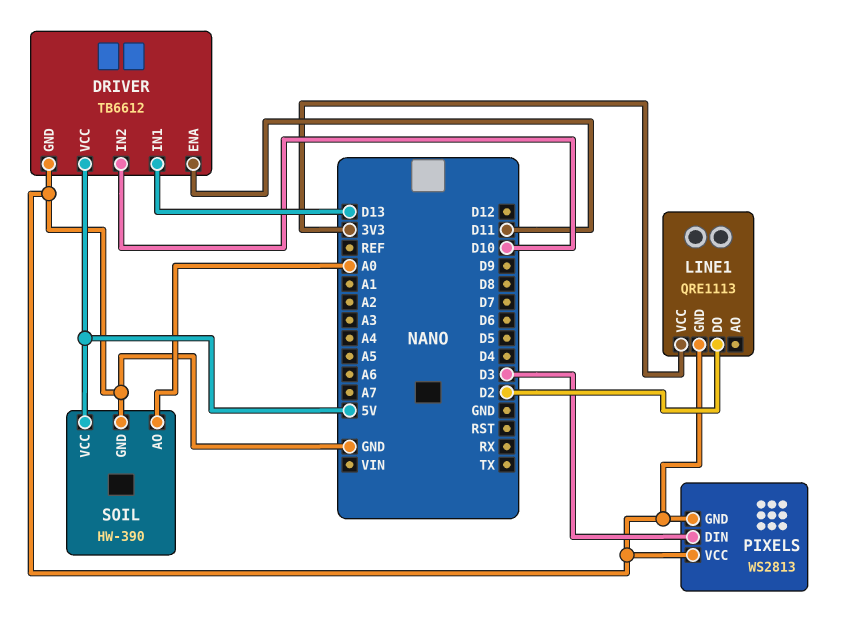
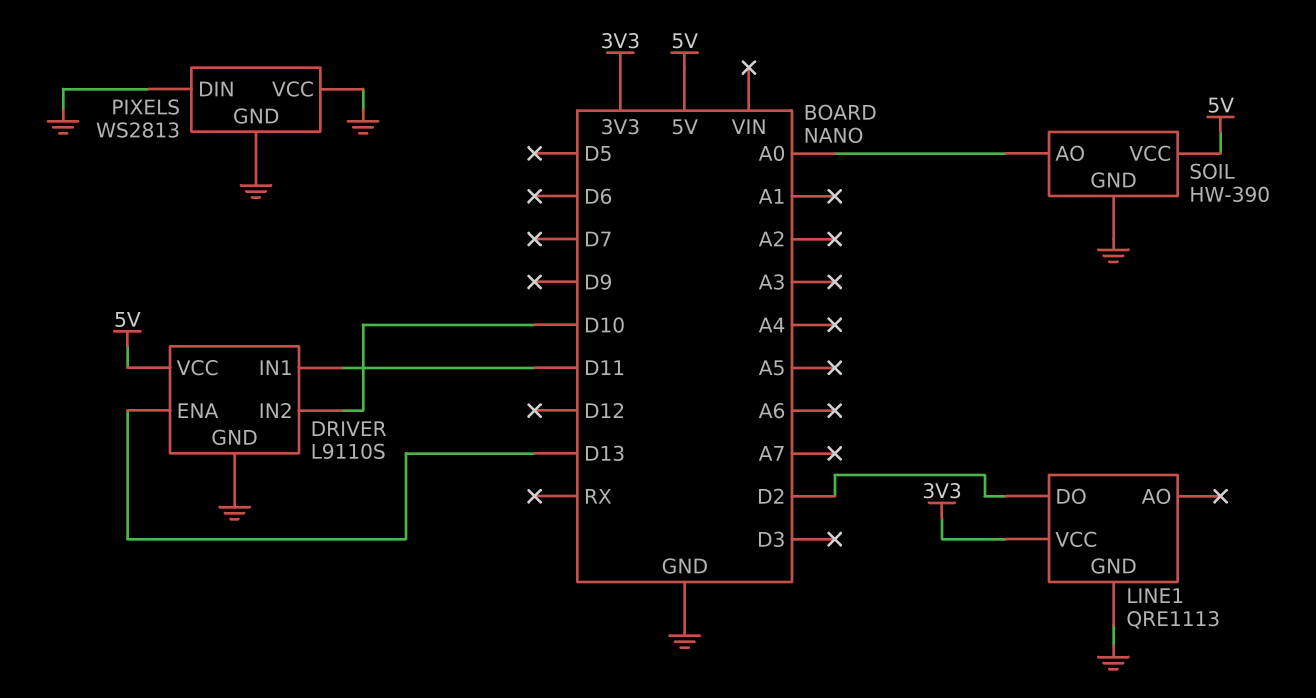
DRIVER: TB6612 -> L9110S
DRIVER pin ENA: D11 -> D13
DRIVER pin IN1: D13 -> D11
PIXELS pin DIN: D3 -> GND

